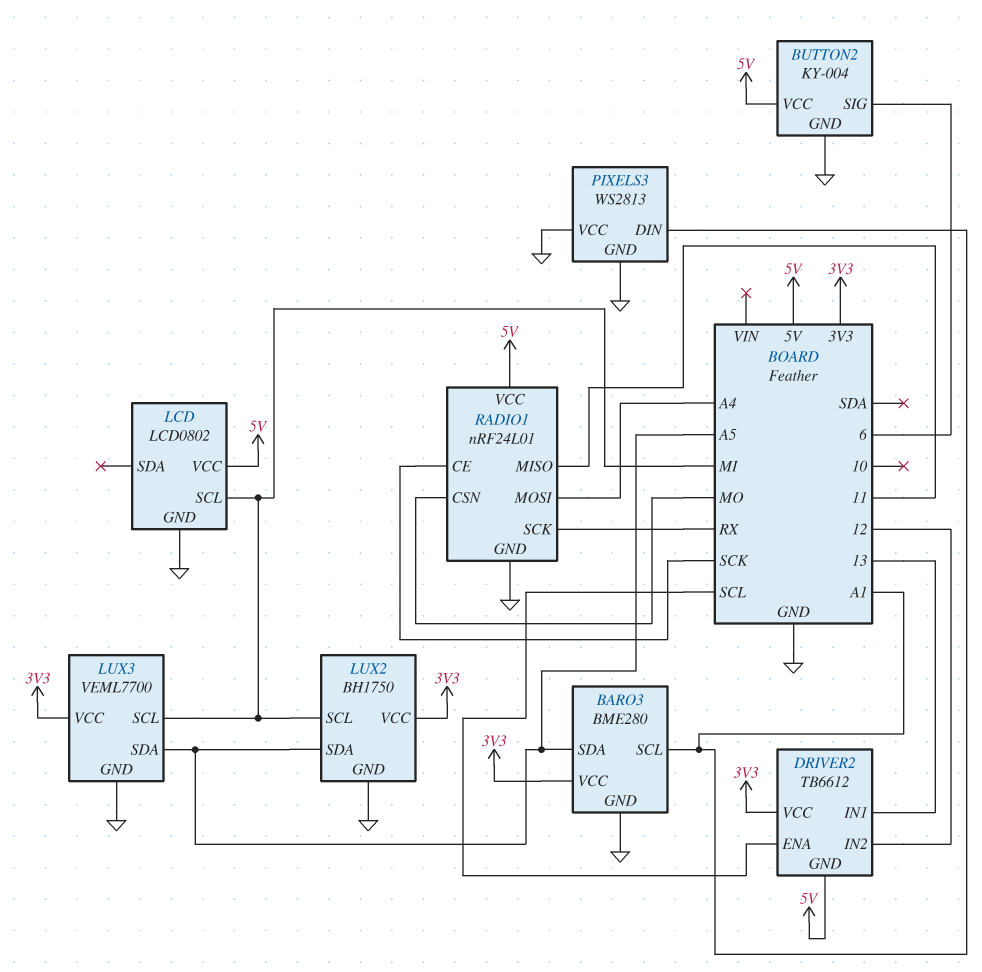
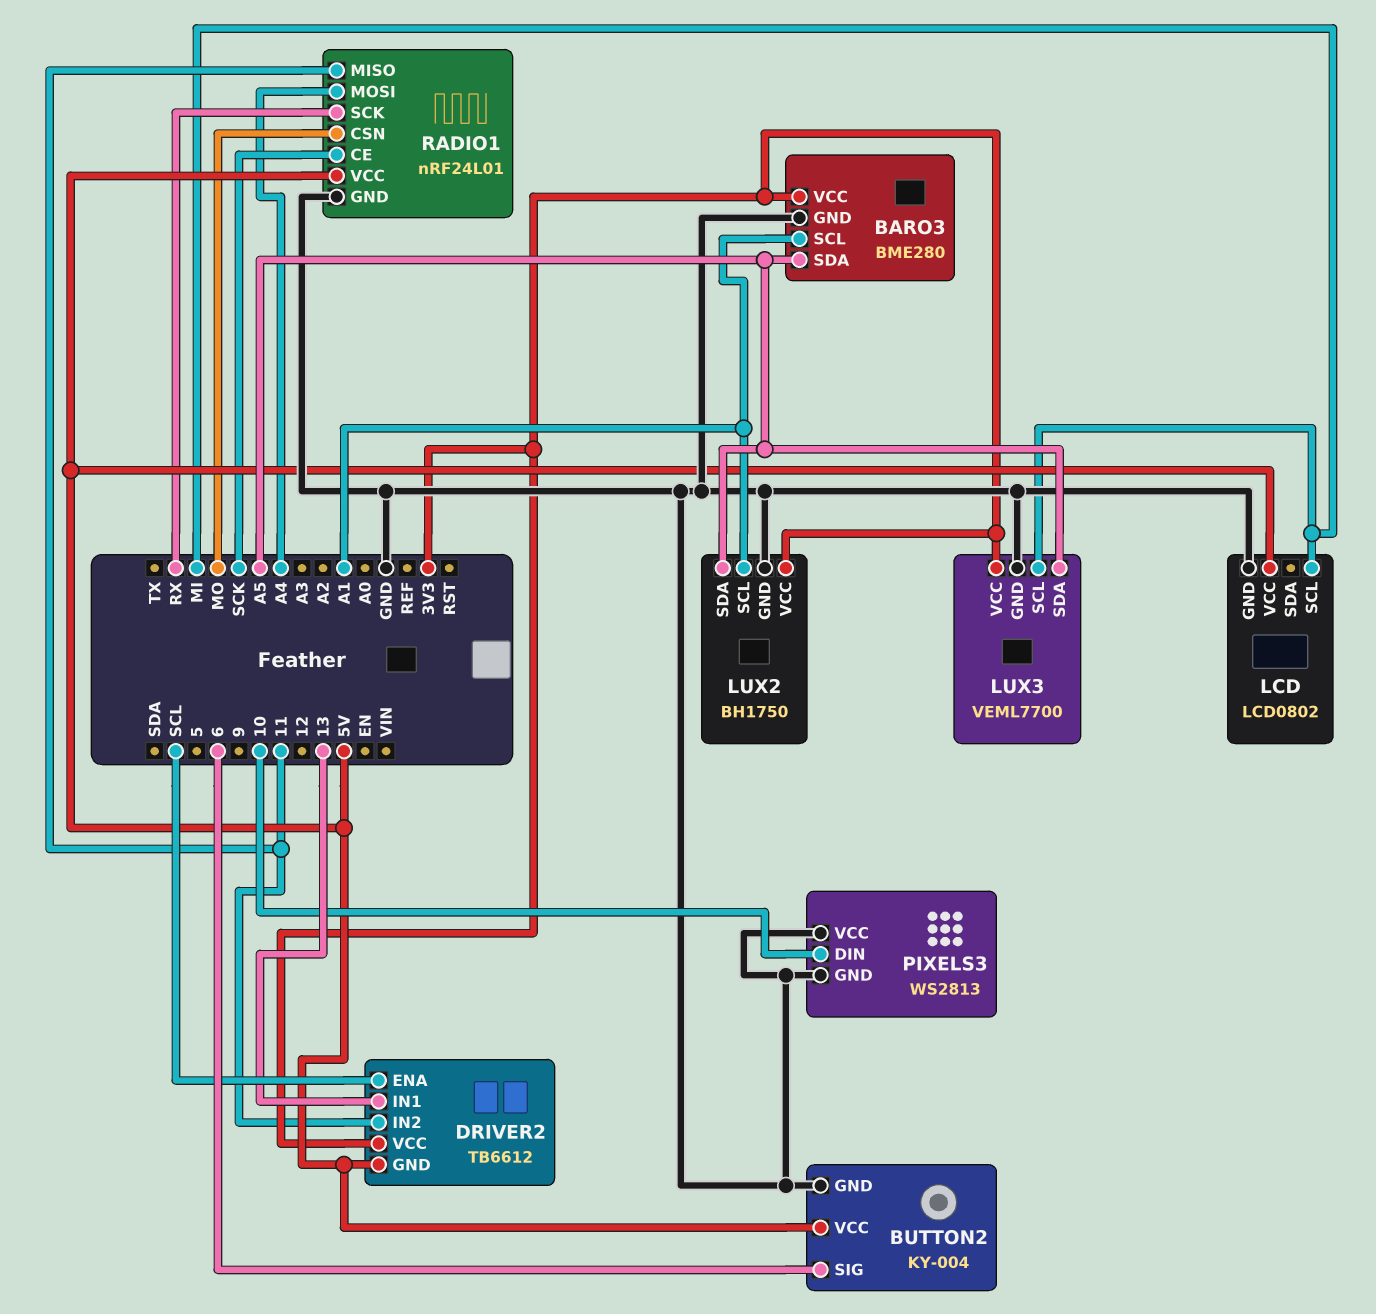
DRIVER2 pin IN2: 12 -> 11
LUX2 pin SCL: MI -> A1
PIXELS3 pin DIN: A1 -> 10

